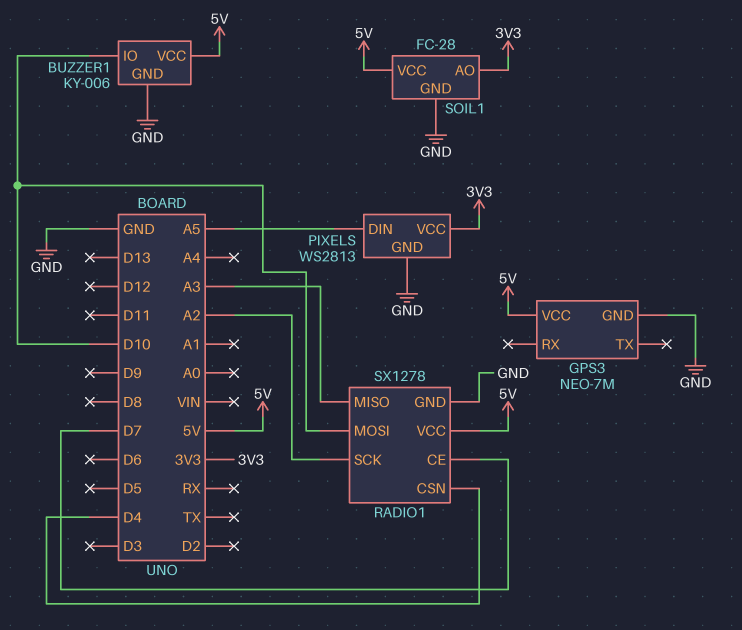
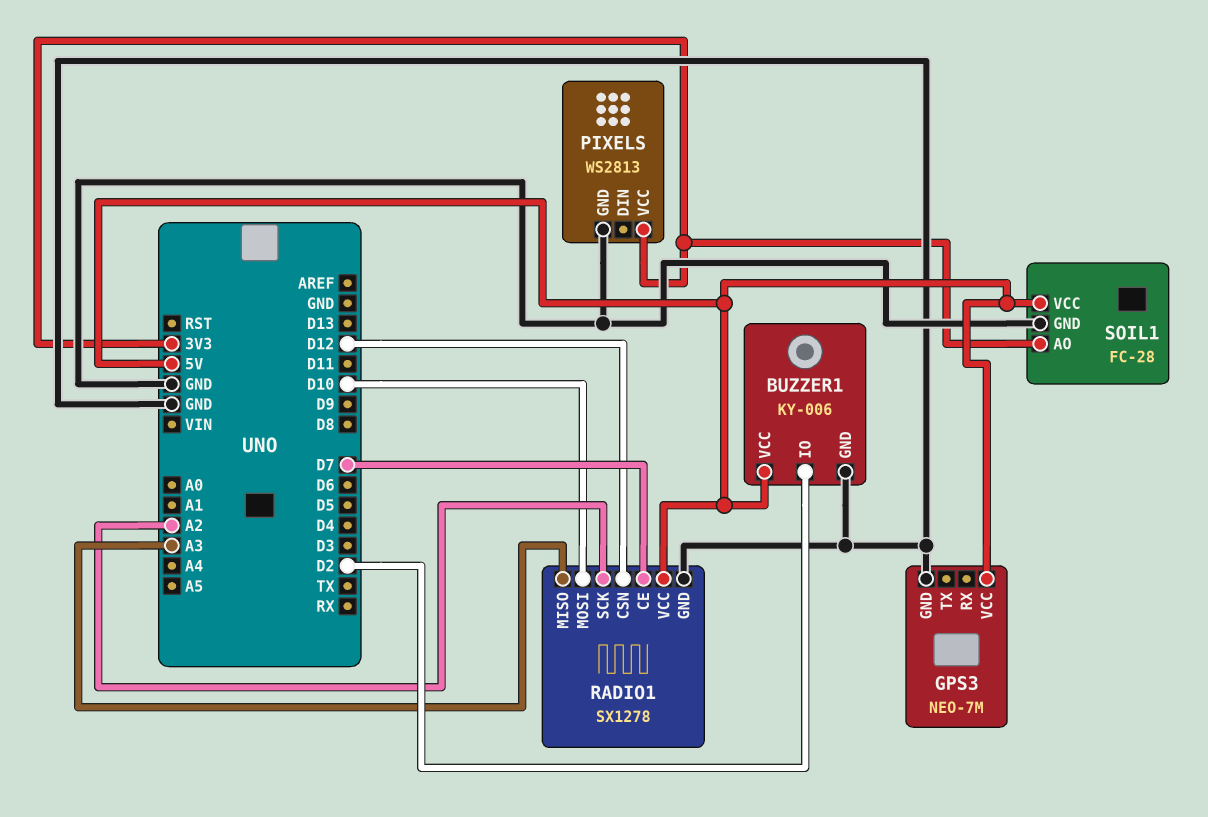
BUZZER1 pin IO: D10 -> D2
PIXELS pin DIN: A5 -> none
RADIO1 pin CSN: D4 -> D12

